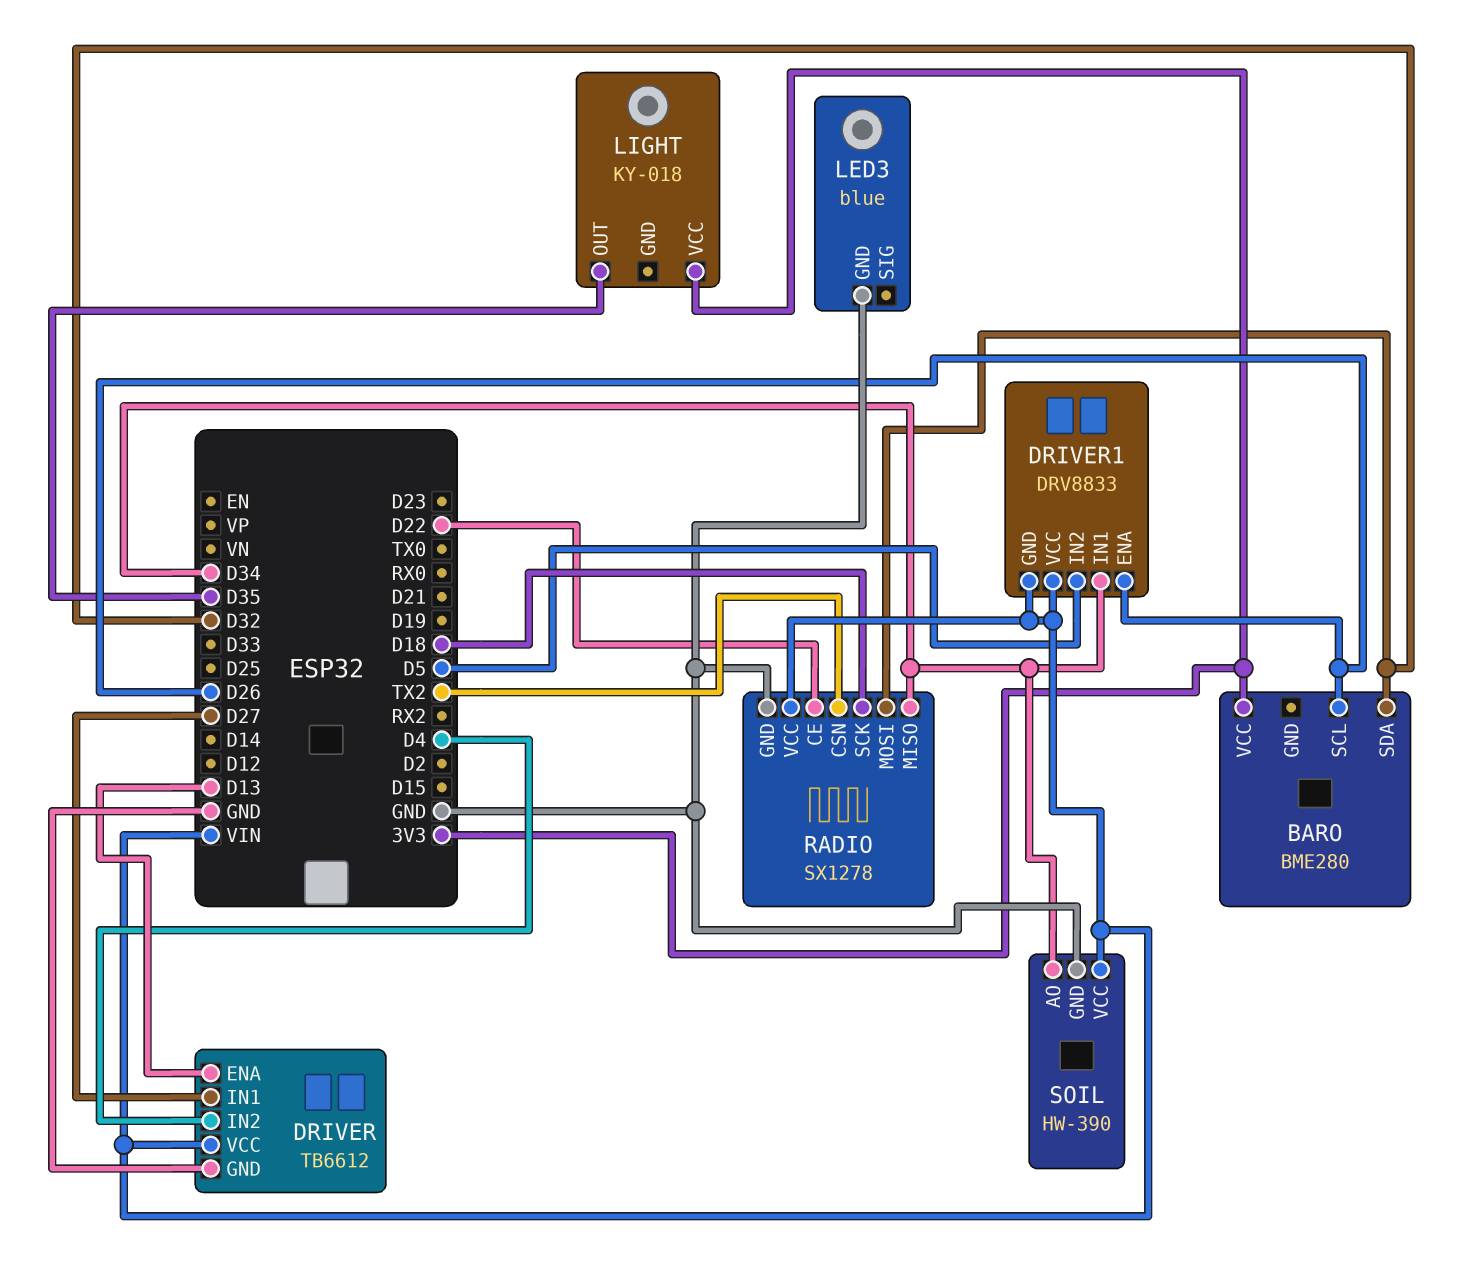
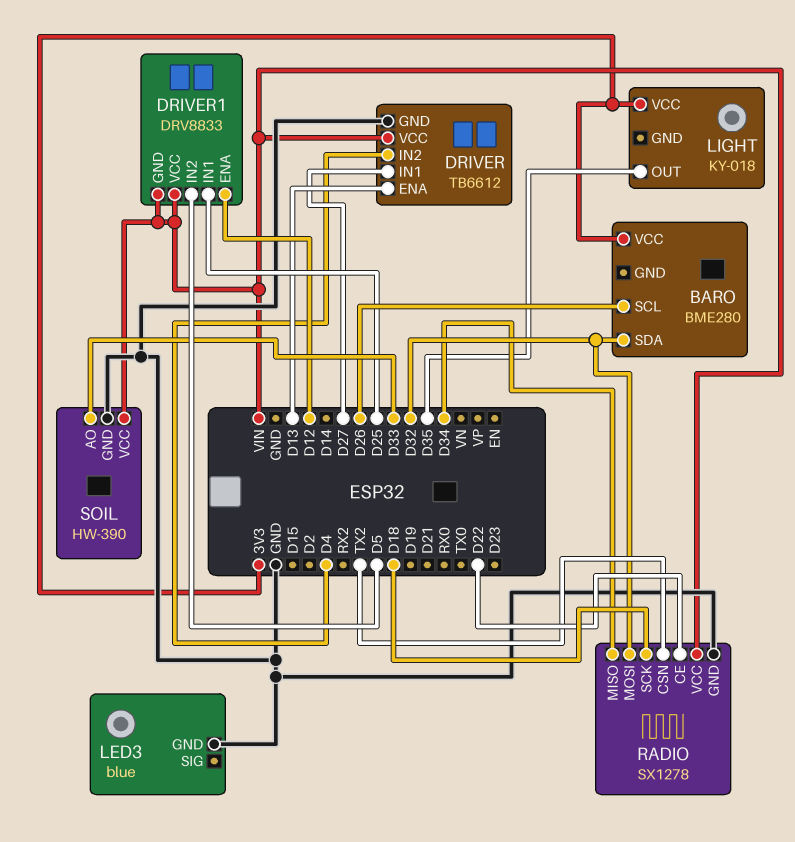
DRIVER1 pin ENA: D26 -> D12
DRIVER1 pin IN1: D34 -> D25
SOIL pin AO: D34 -> D33

